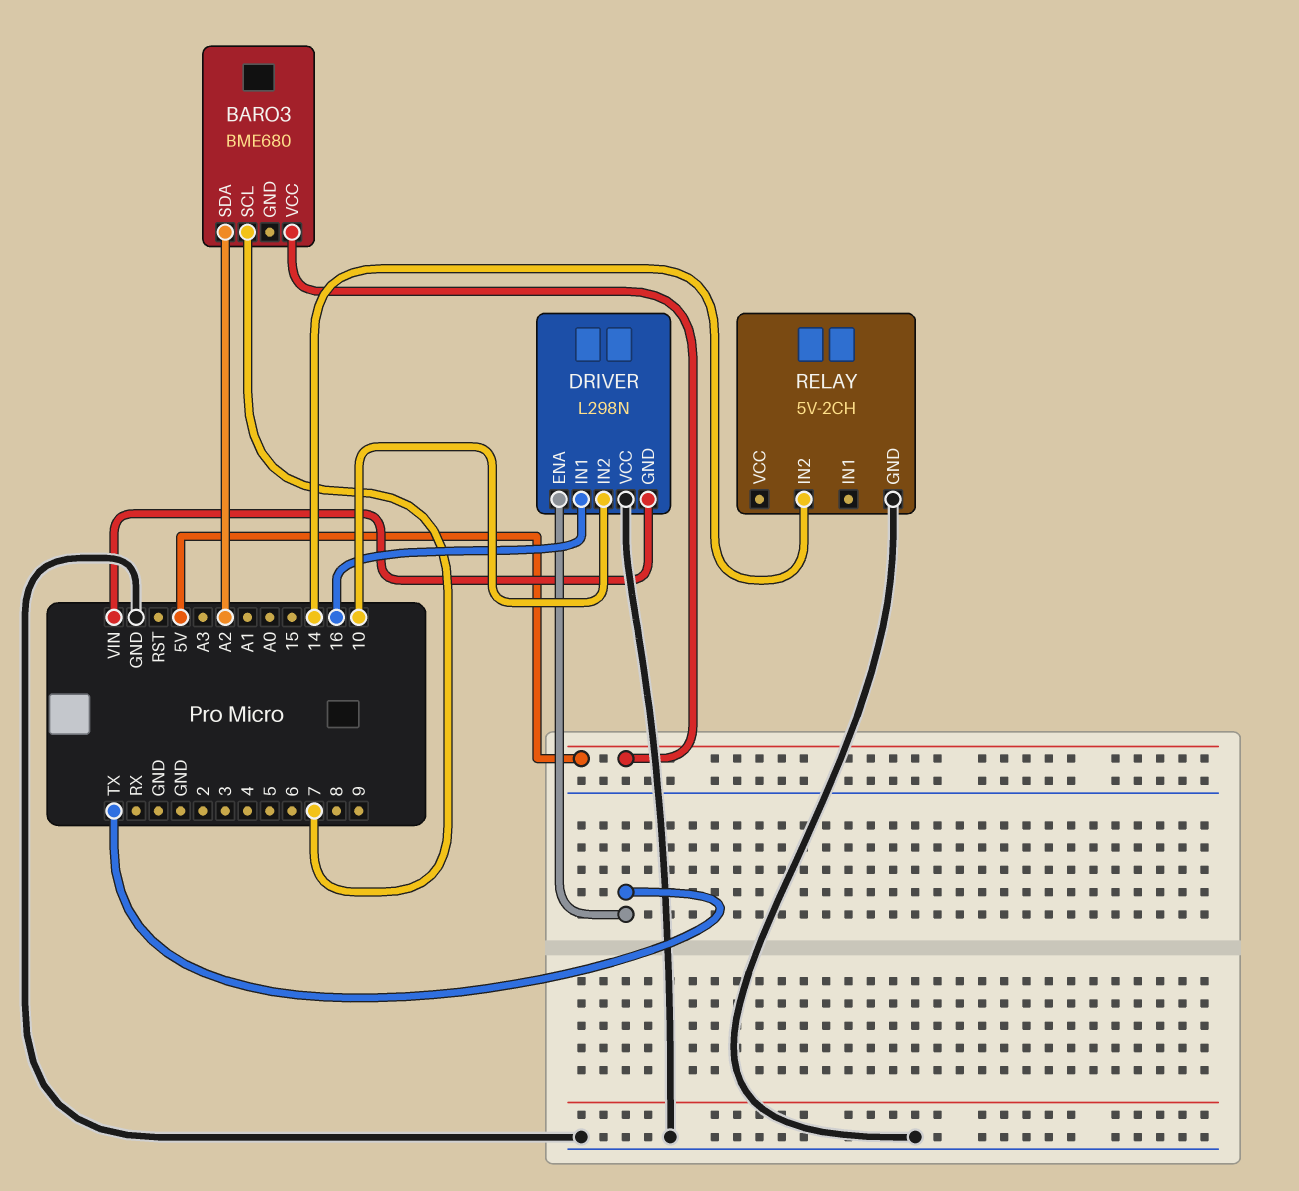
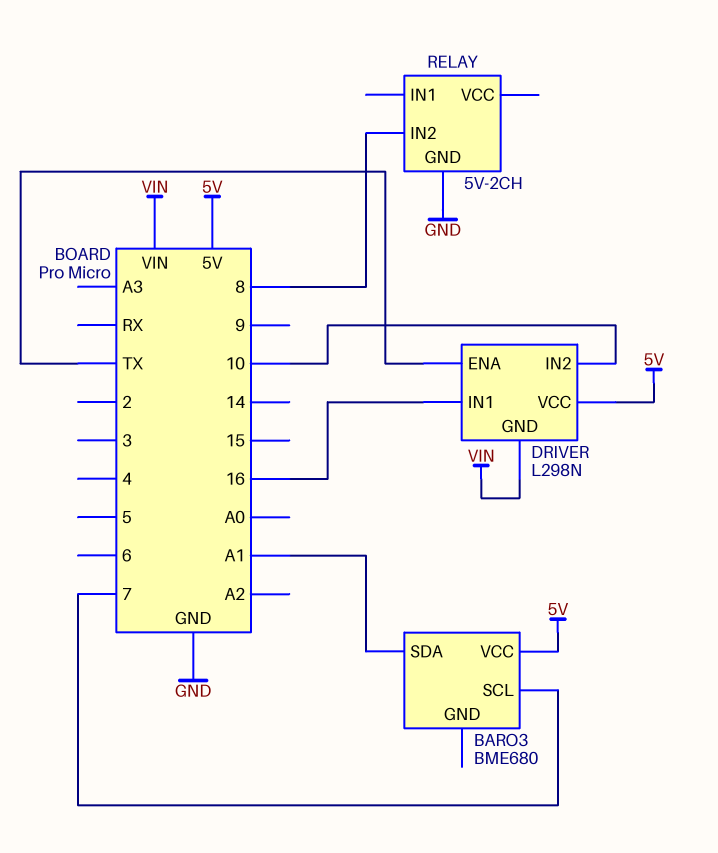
BARO3 pin SDA: A2 -> A1
DRIVER pin VCC: GND -> 5V
RELAY pin IN2: 14 -> 8

